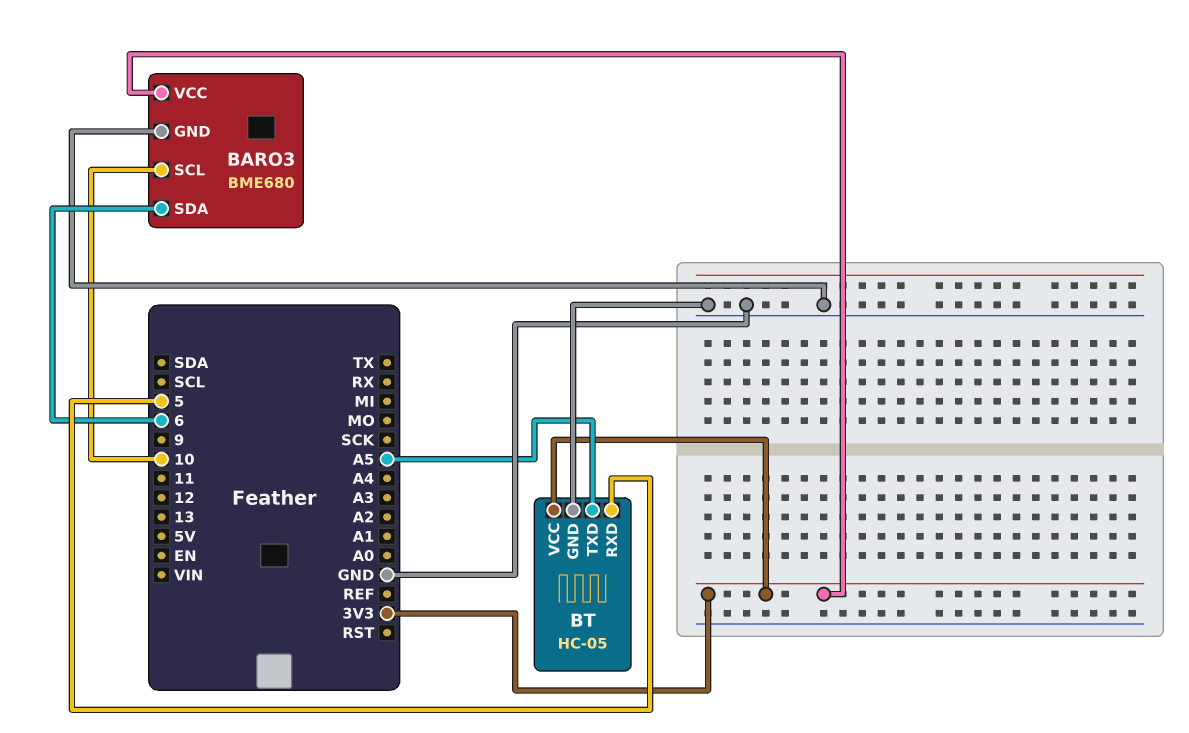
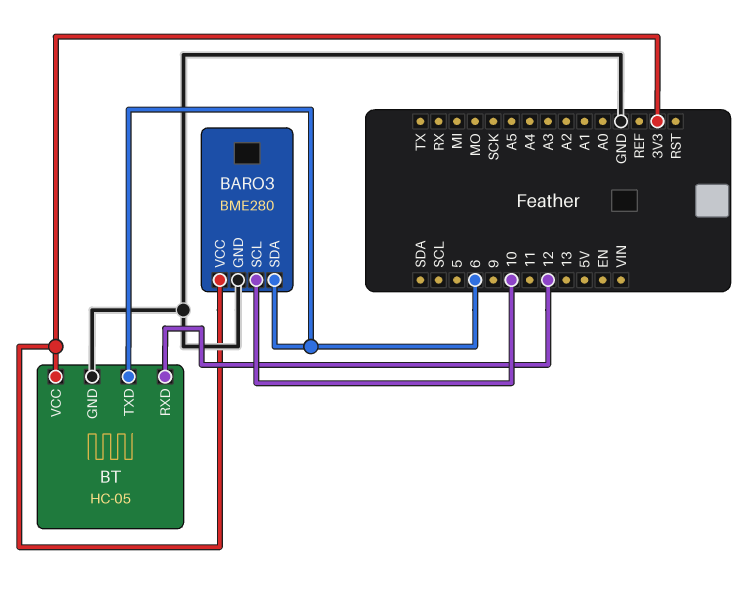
BARO3: BME680 -> BME280
BT pin RXD: 5 -> 12
BT pin TXD: A5 -> 6

